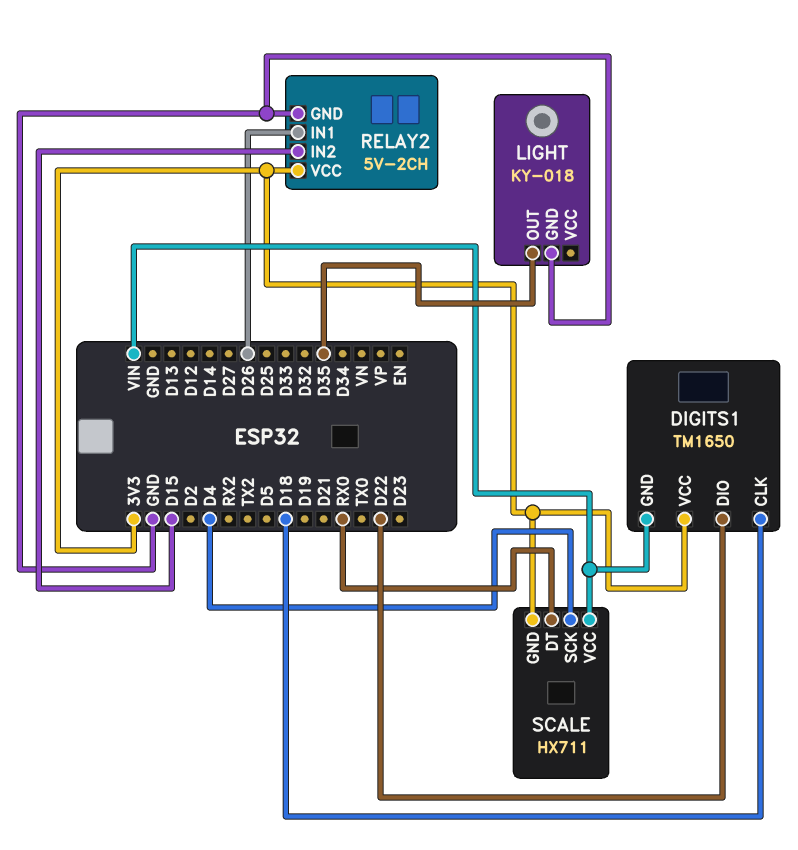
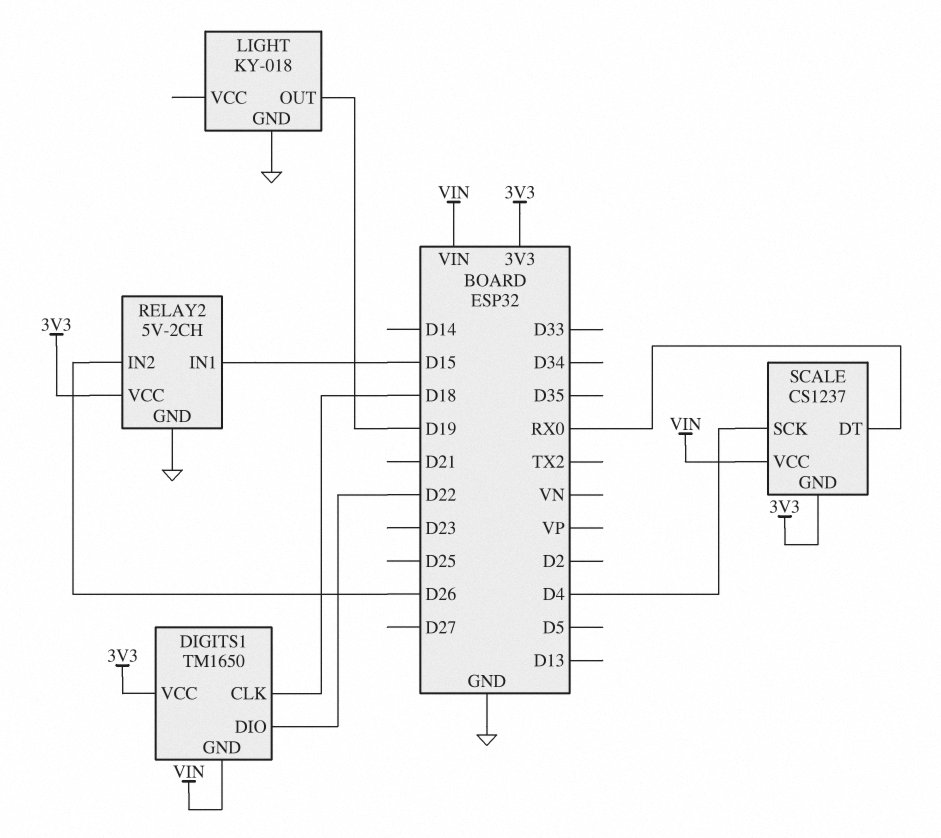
LIGHT pin OUT: D35 -> D19
RELAY2 pin IN1: D26 -> D15
RELAY2 pin IN2: D15 -> D26
SCALE: HX711 -> CS1237

